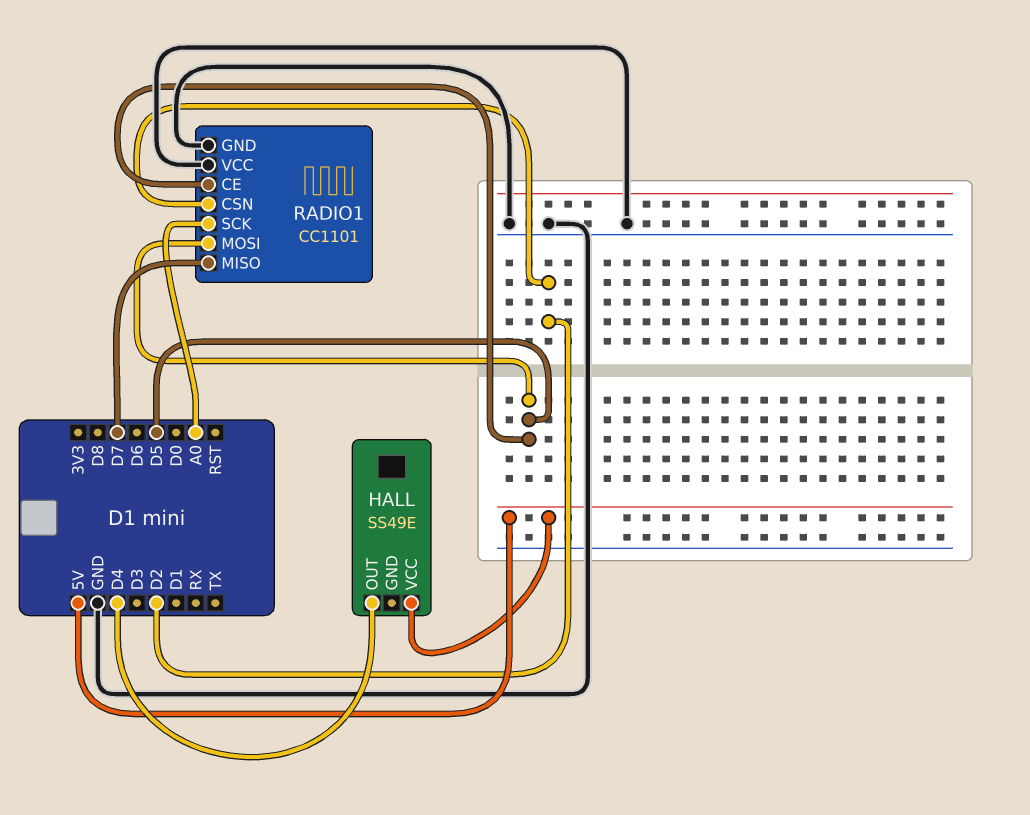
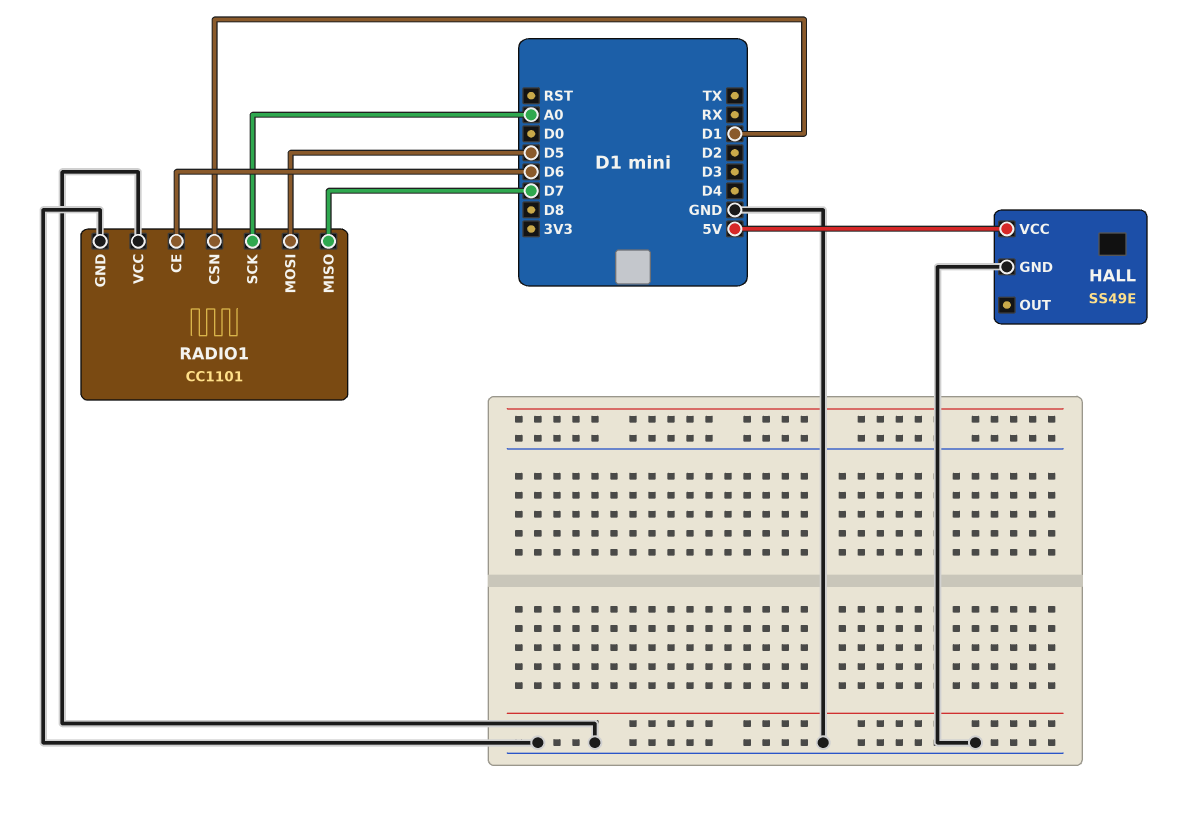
HALL pin GND: none -> GND
HALL pin OUT: D4 -> none
RADIO1 pin CE: D5 -> D6
RADIO1 pin CSN: D2 -> D1

